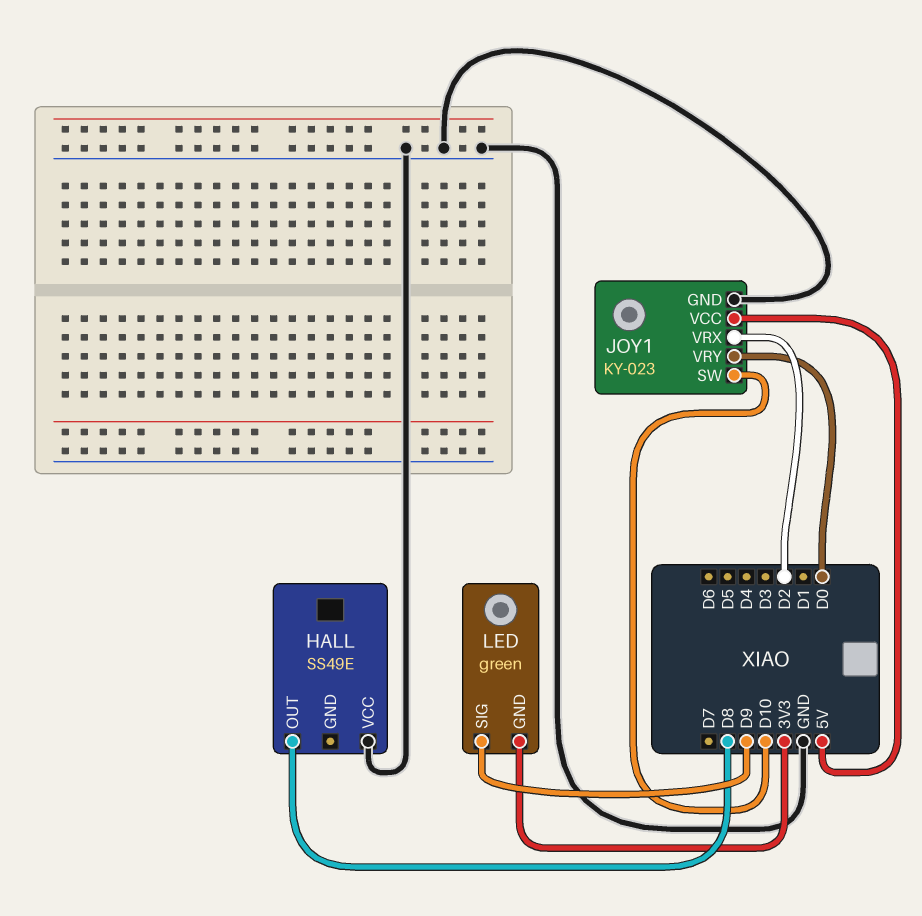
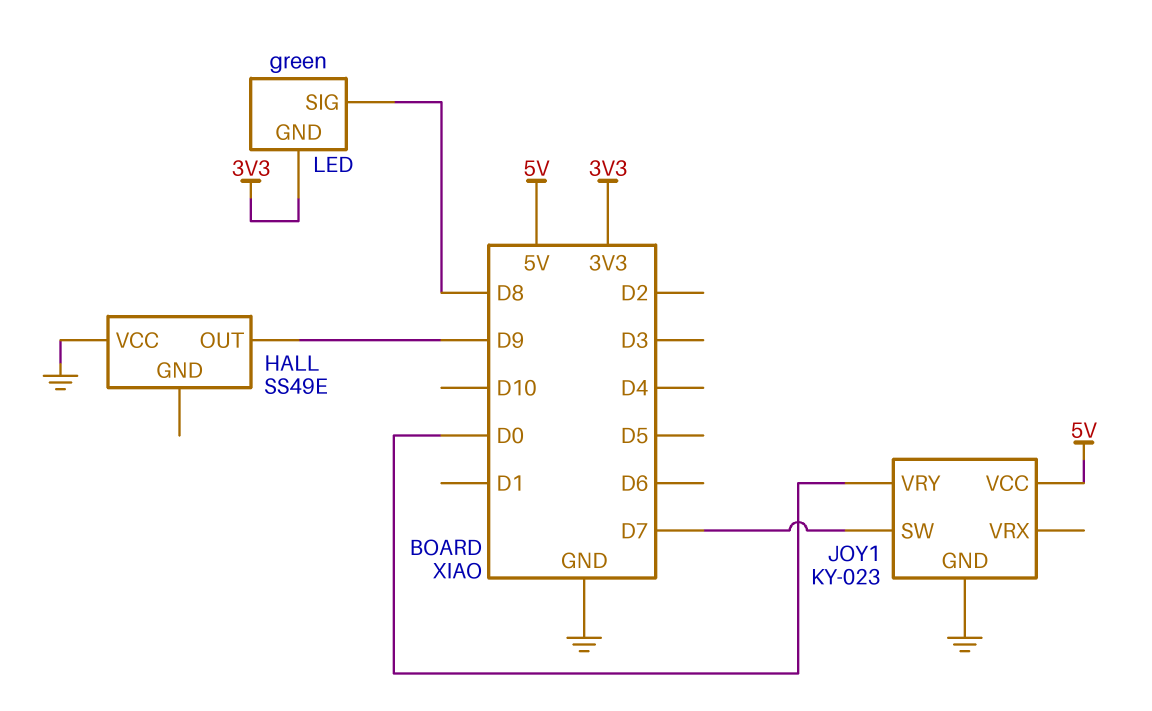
HALL pin OUT: D8 -> D9
JOY1 pin SW: D10 -> D7
JOY1 pin VRX: D2 -> none
LED pin SIG: D9 -> D8

